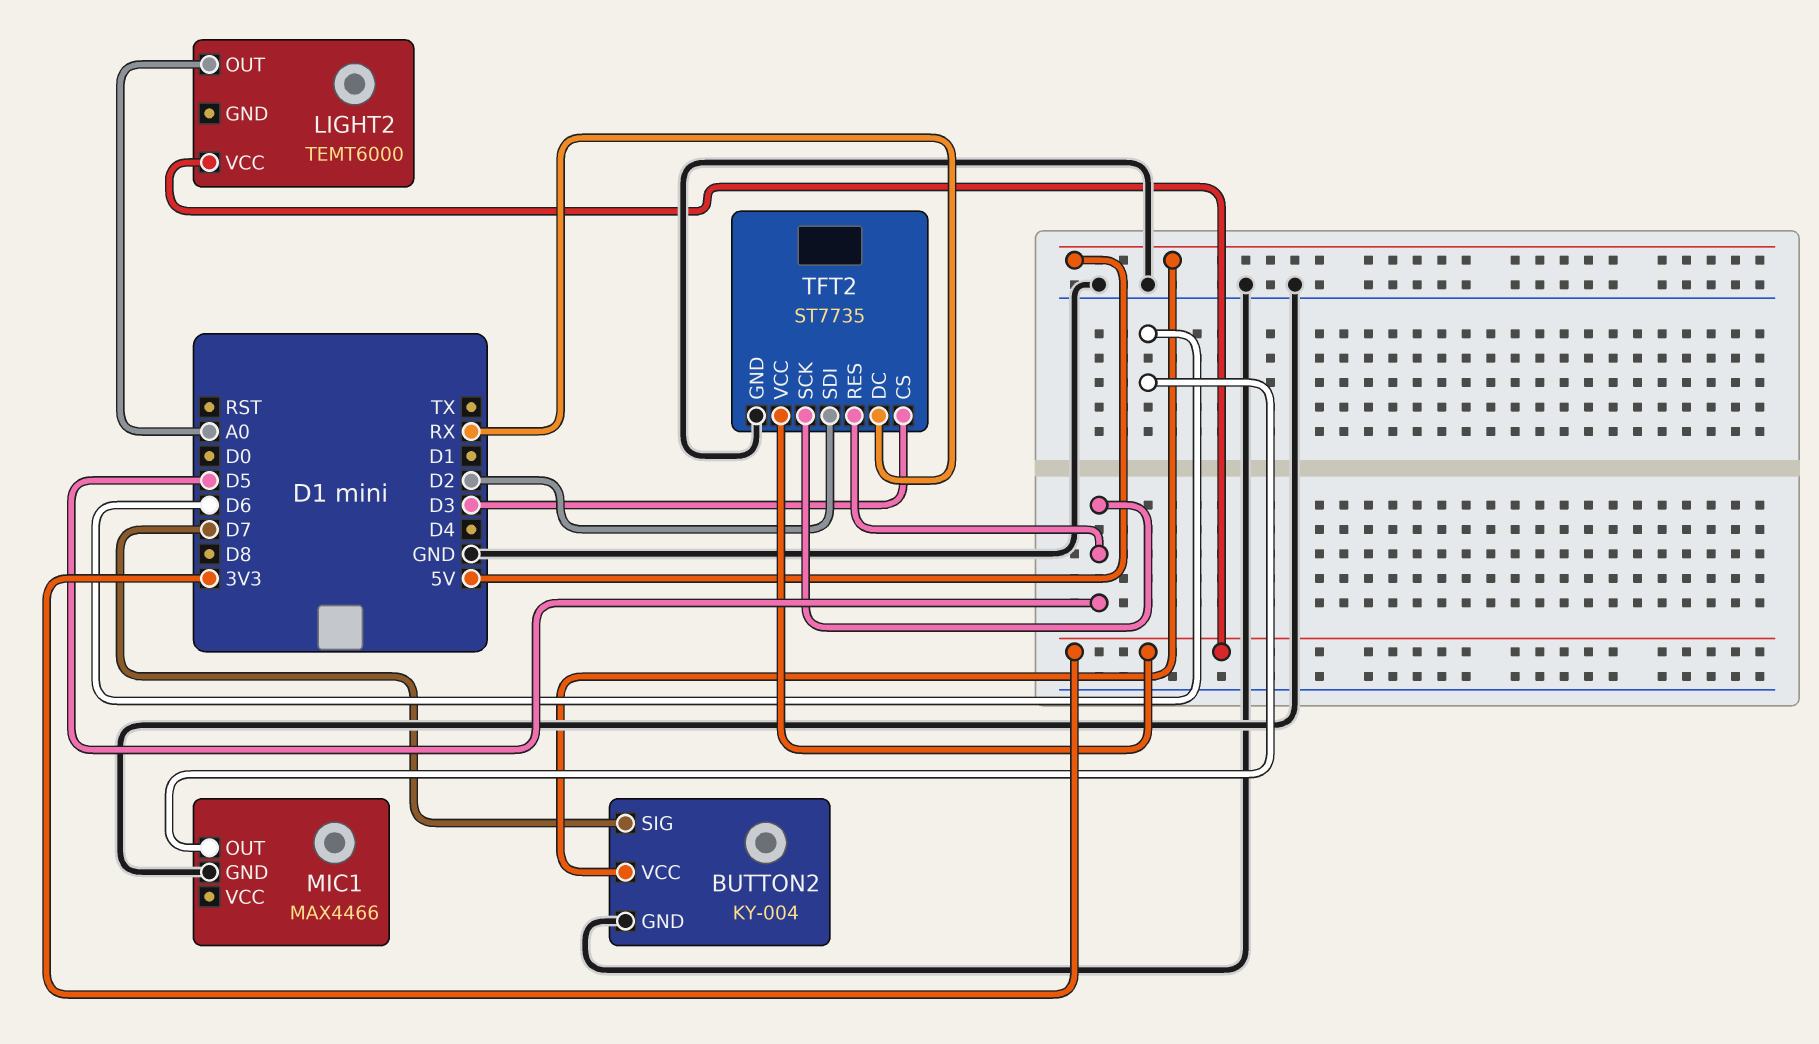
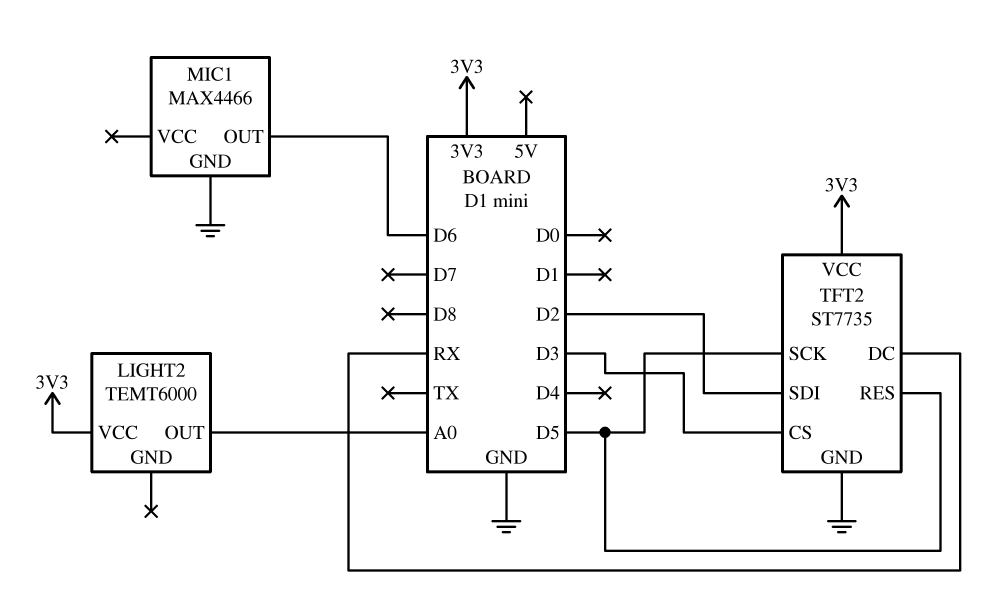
BUTTON2: KY-004 -> none
BUTTON2 pin GND: GND -> none
BUTTON2 pin SIG: D7 -> none
BUTTON2 pin VCC: 5V -> none

